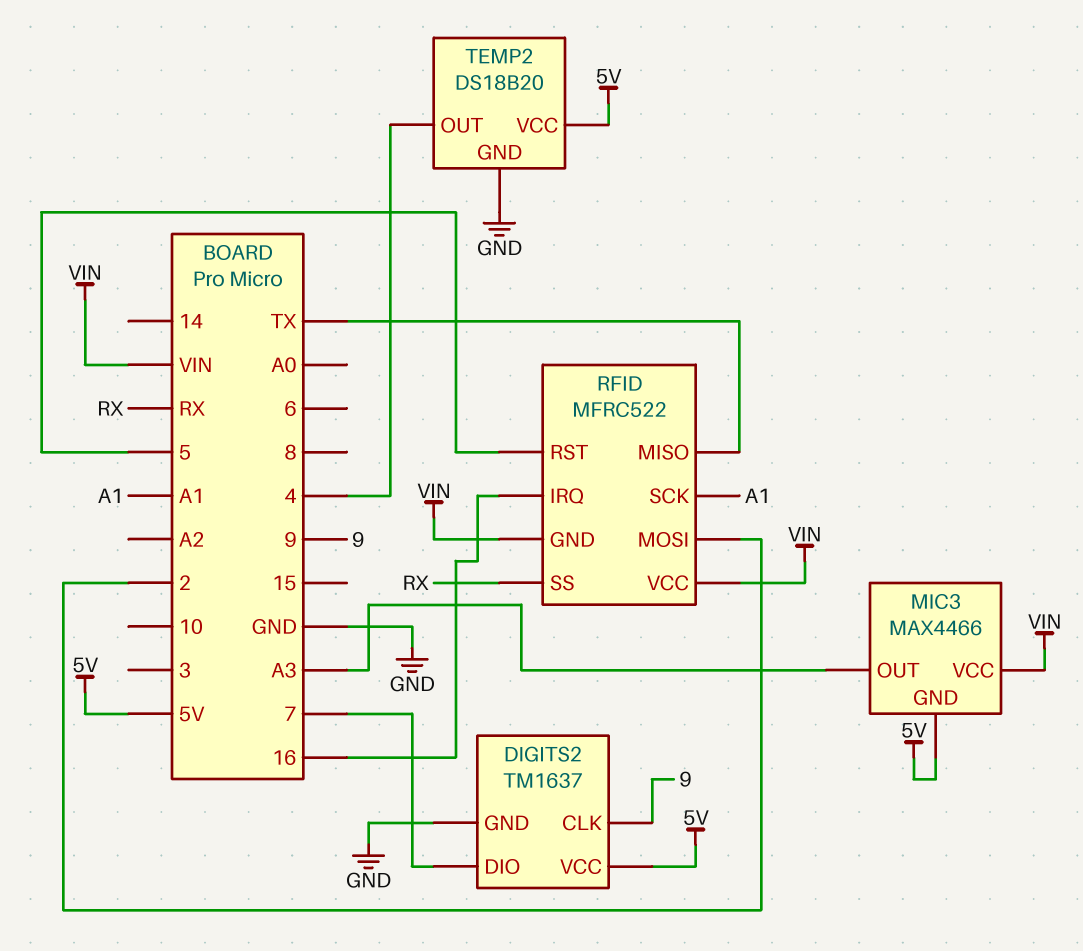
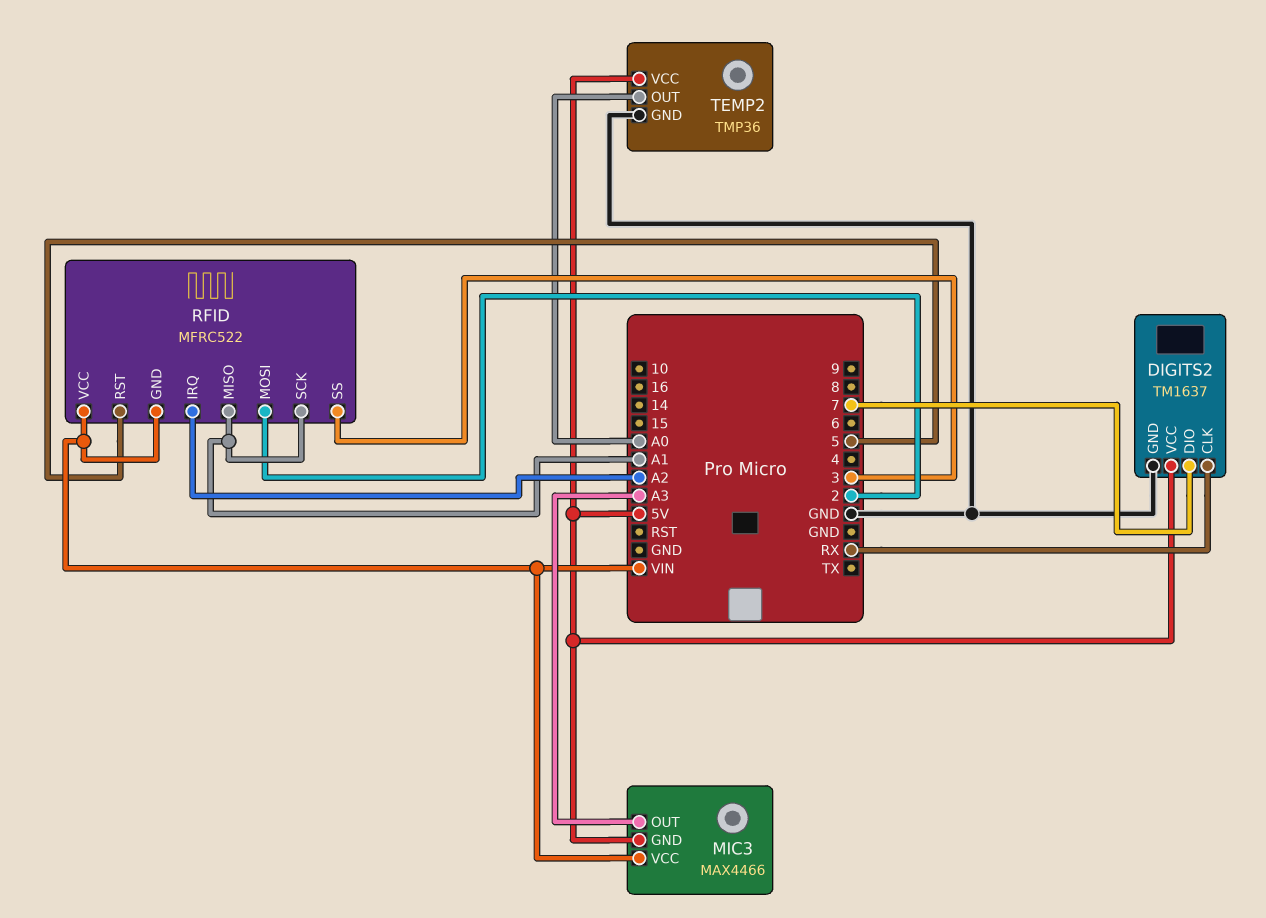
DIGITS2 pin CLK: 9 -> RX
RFID pin IRQ: 16 -> A2
RFID pin MISO: TX -> A1
RFID pin SS: RX -> 3
TEMP2: DS18B20 -> TMP36
TEMP2 pin OUT: 4 -> A0

